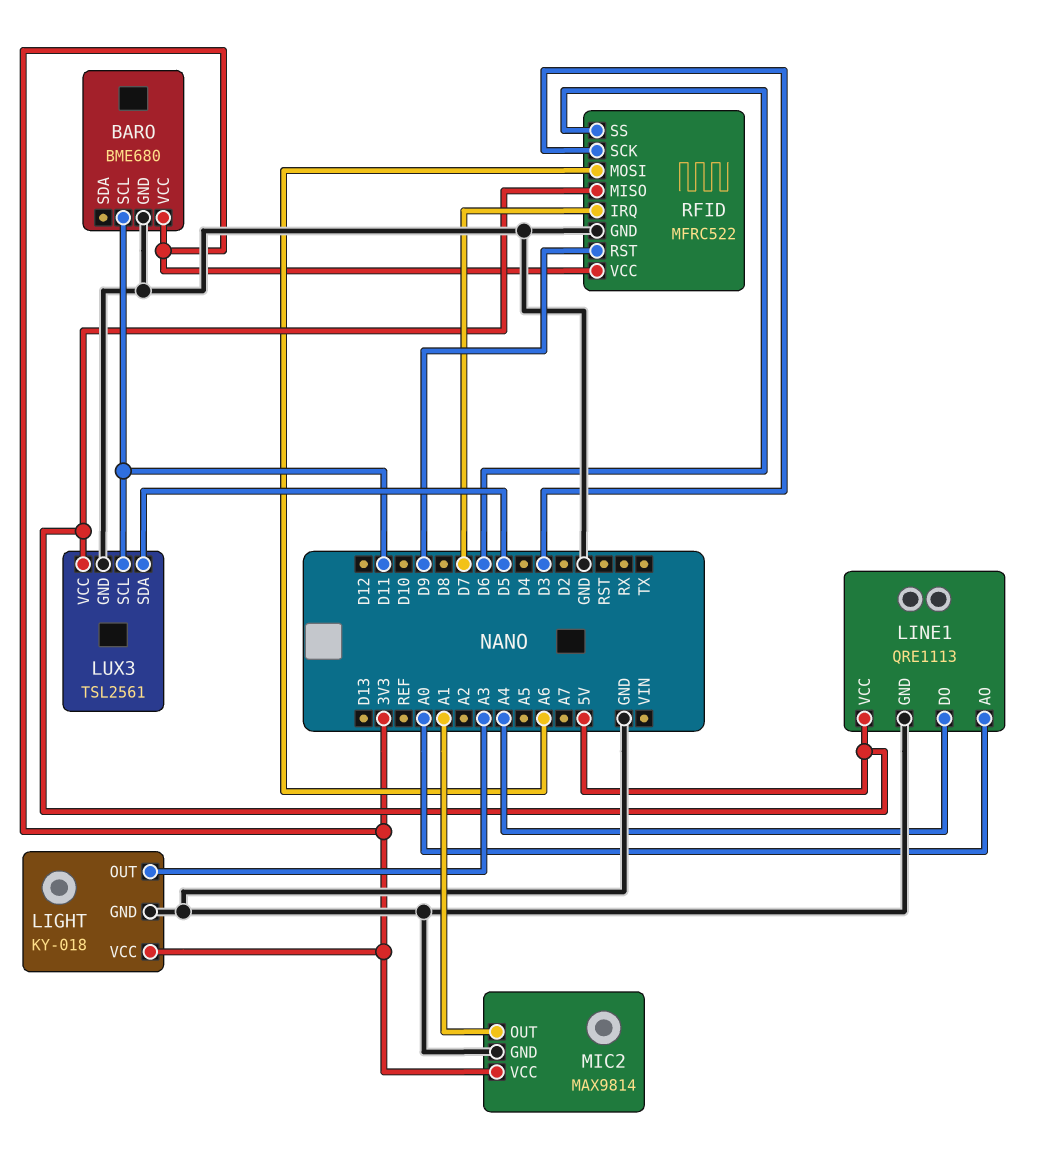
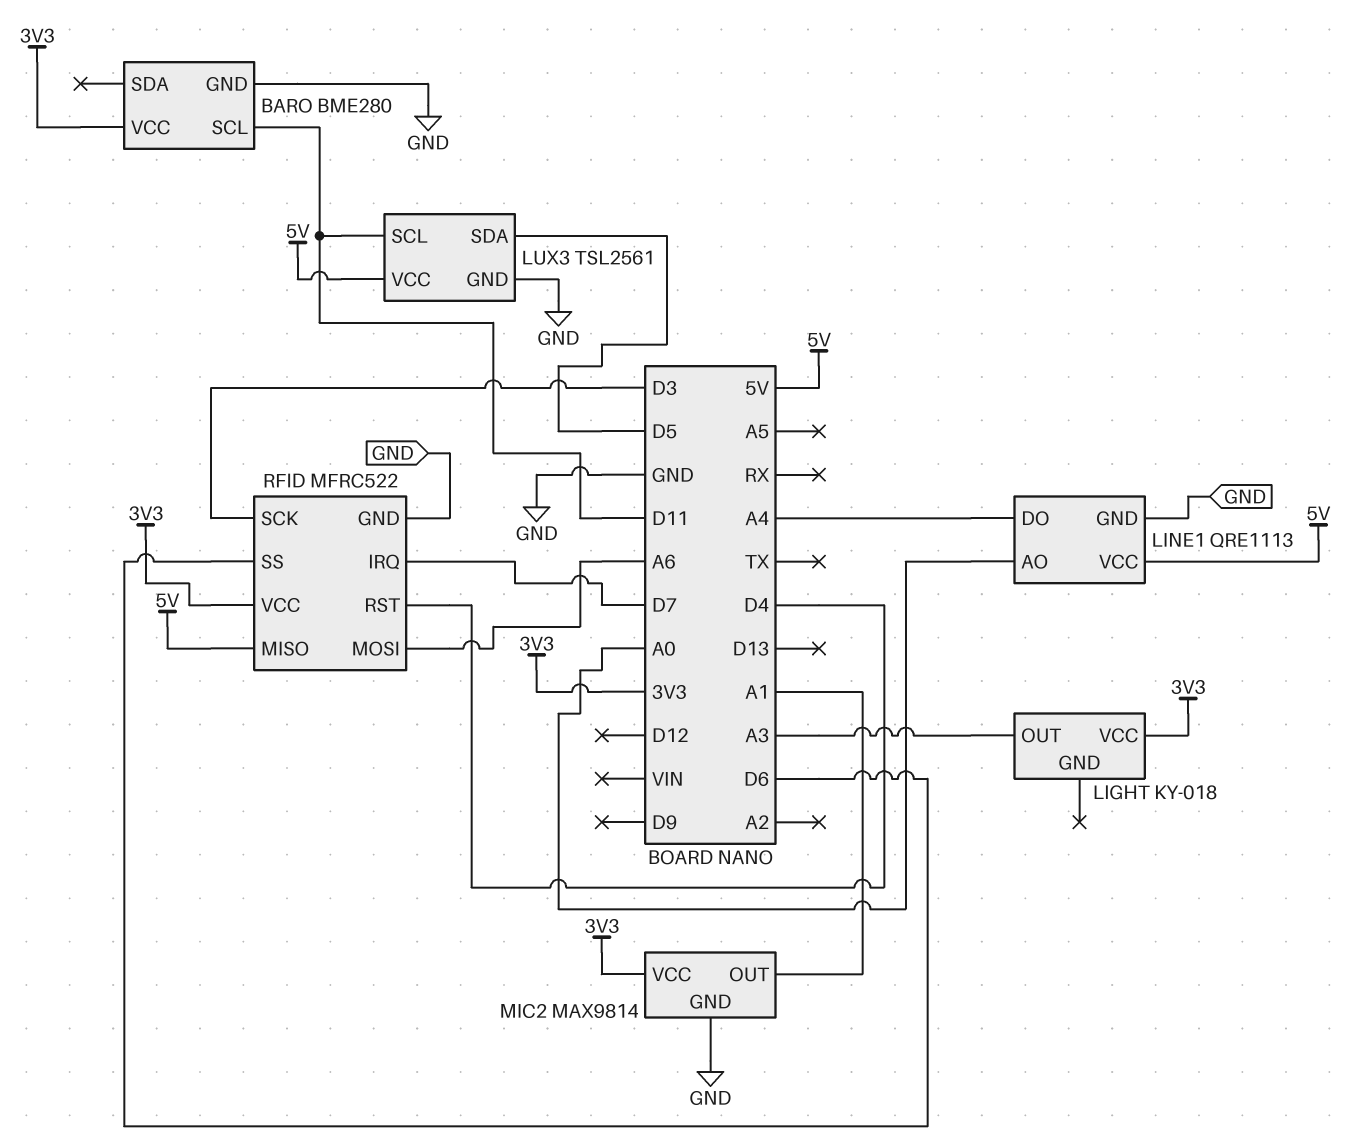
BARO: BME680 -> BME280
LIGHT pin GND: GND -> none
RFID pin RST: D9 -> D4

